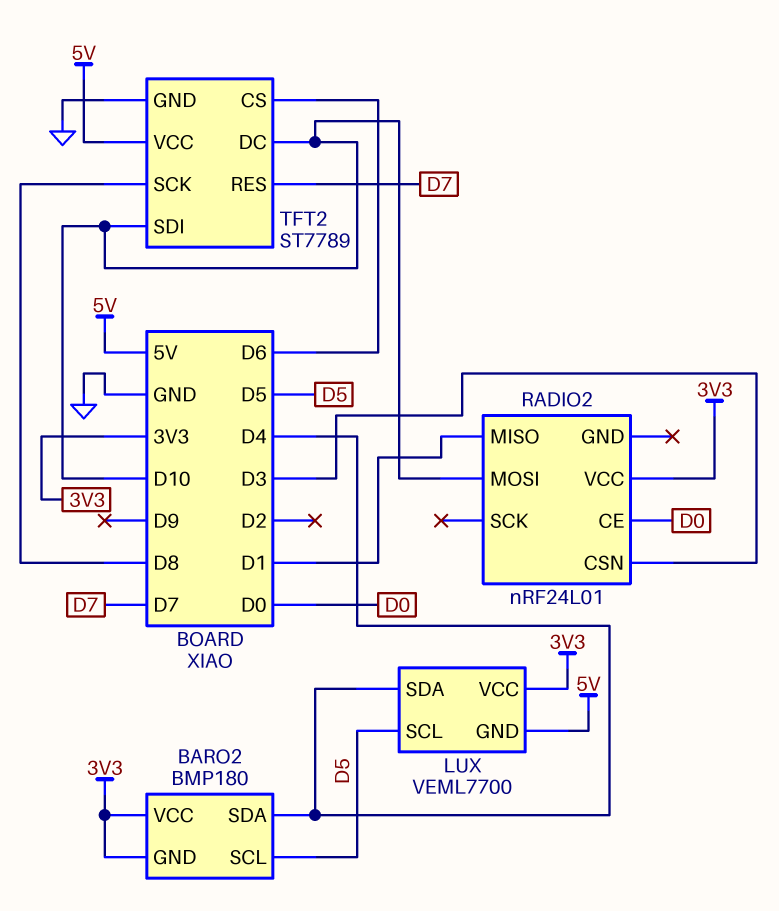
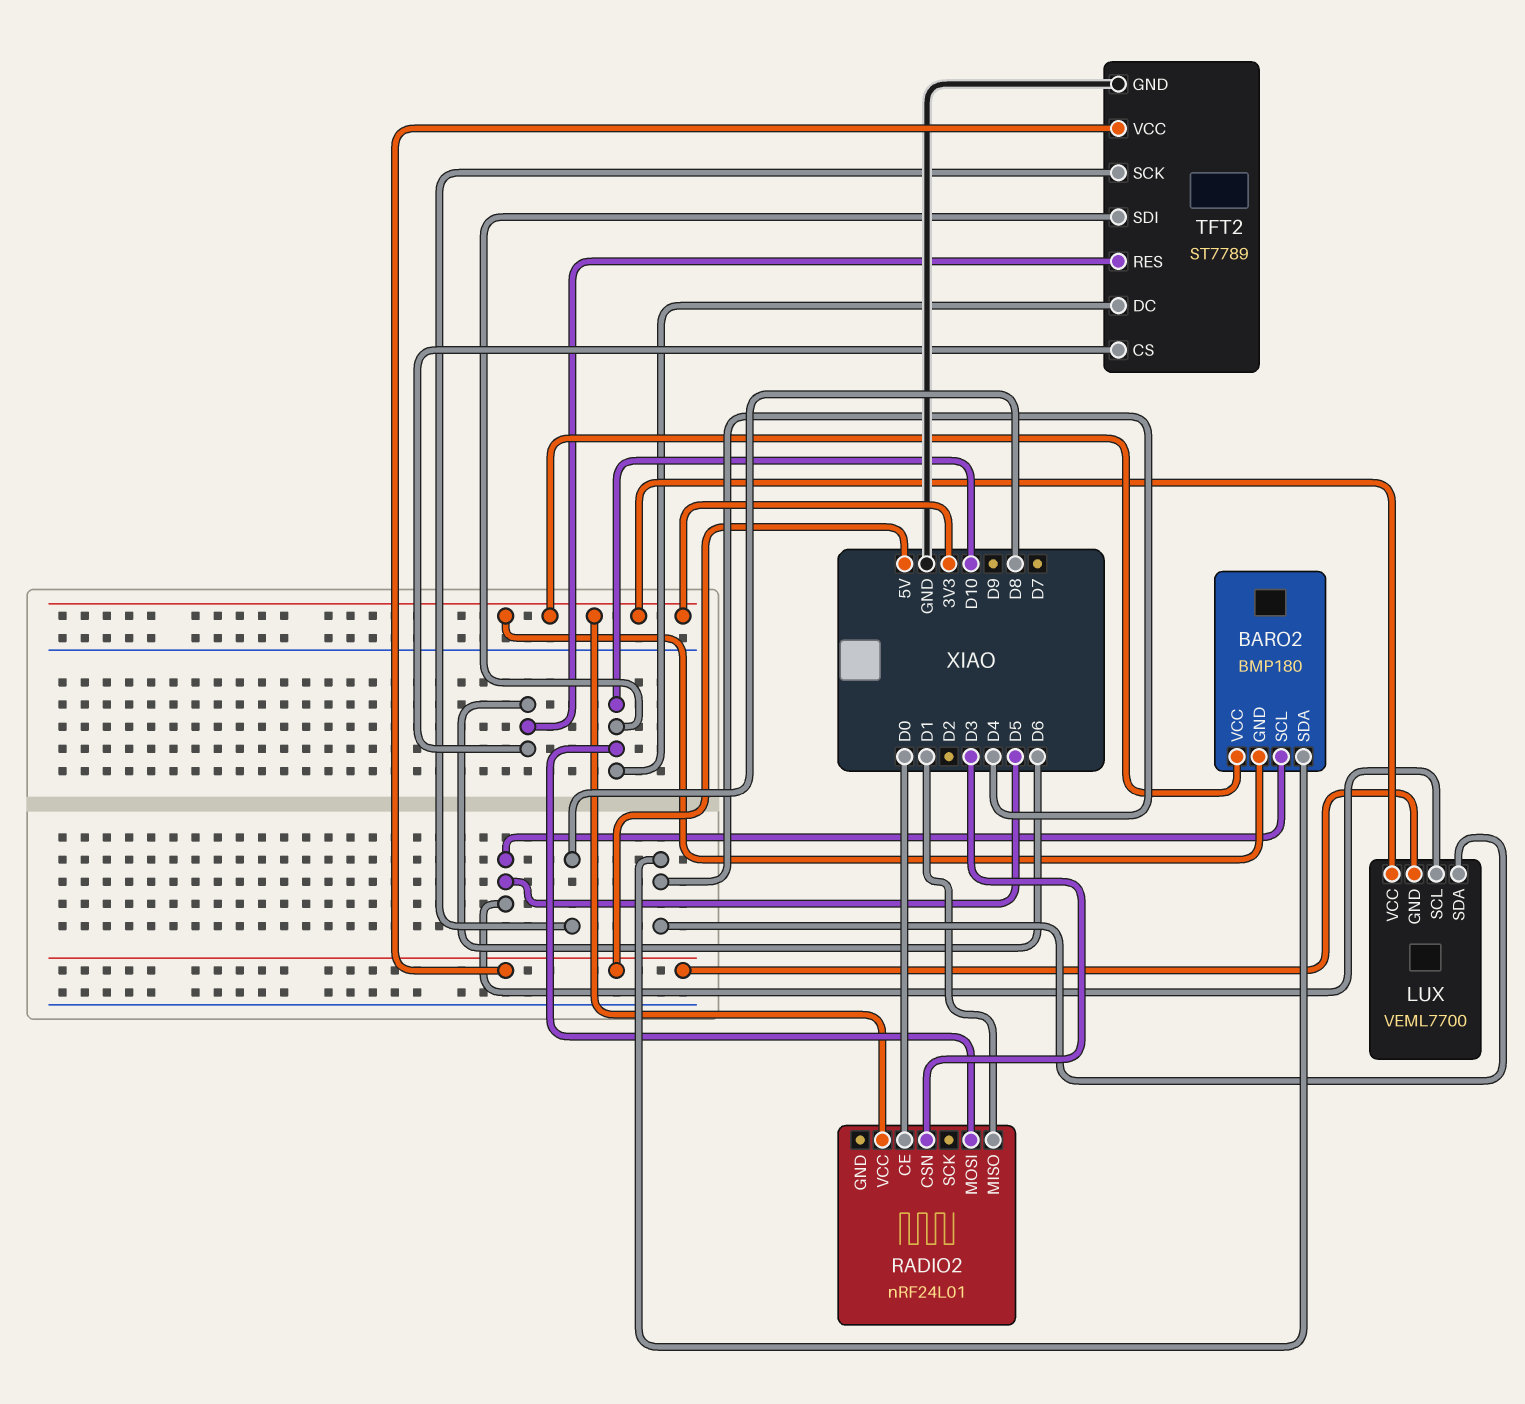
TFT2 pin RES: D7 -> D6

